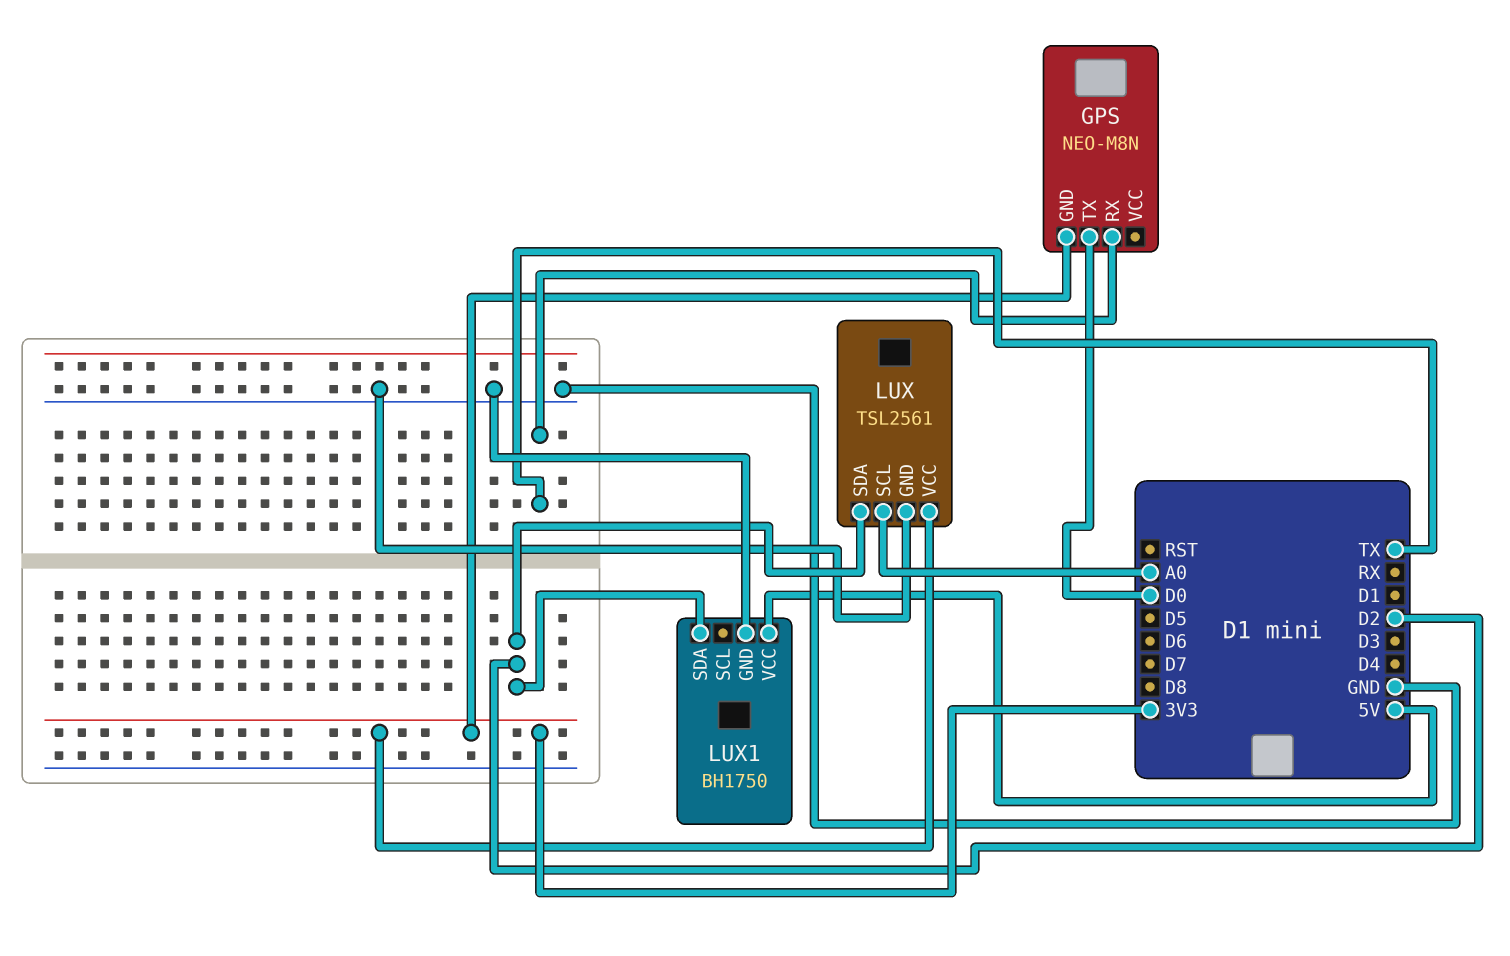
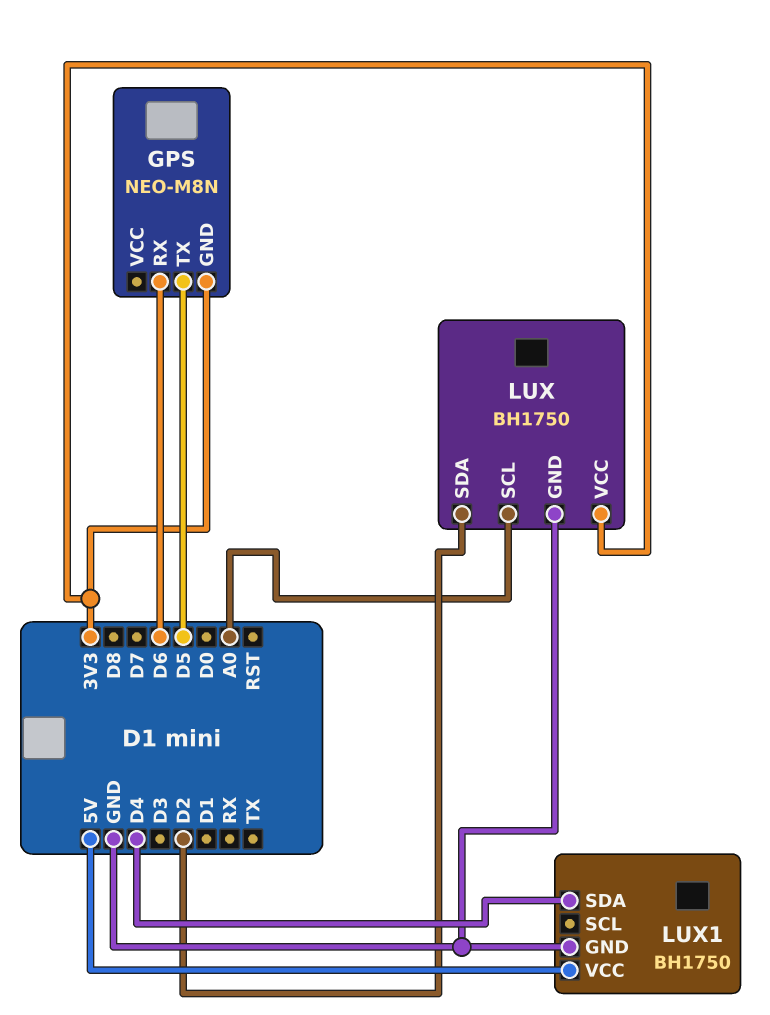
GPS pin RX: TX -> D6
GPS pin TX: D0 -> D5
LUX: TSL2561 -> BH1750
LUX1 pin SDA: D2 -> D4

